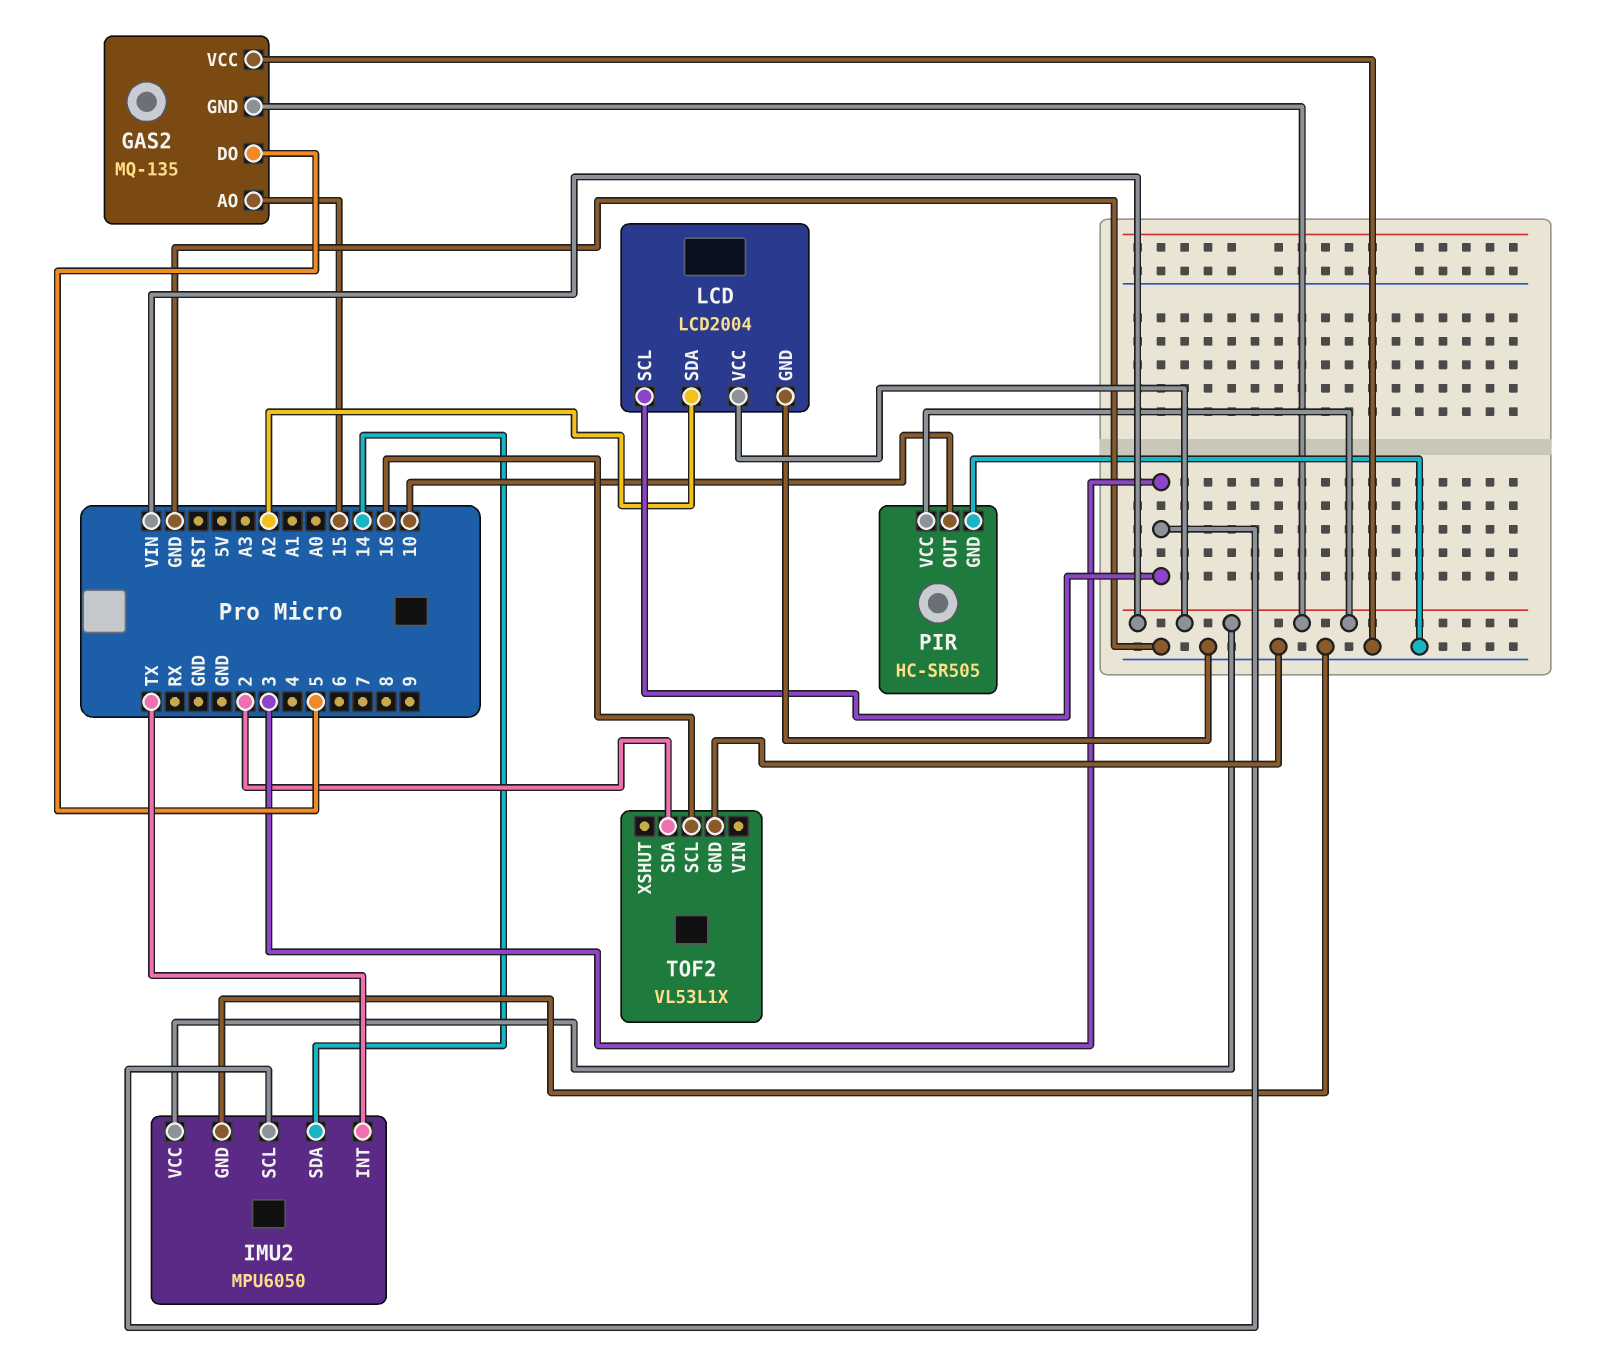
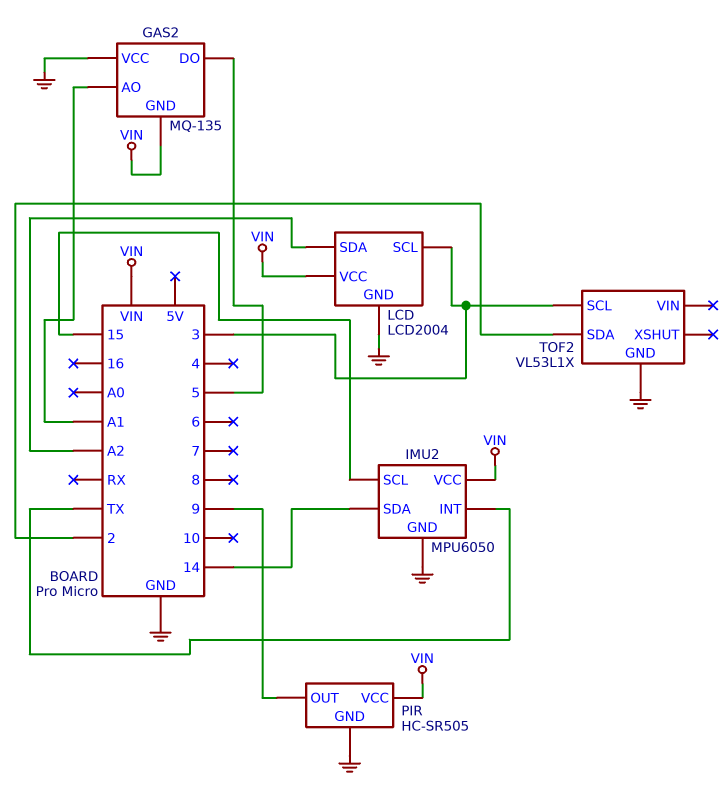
GAS2 pin AO: 15 -> A1
IMU2 pin SCL: 3 -> 15
PIR pin OUT: 10 -> 9
TOF2 pin SCL: 16 -> 3

